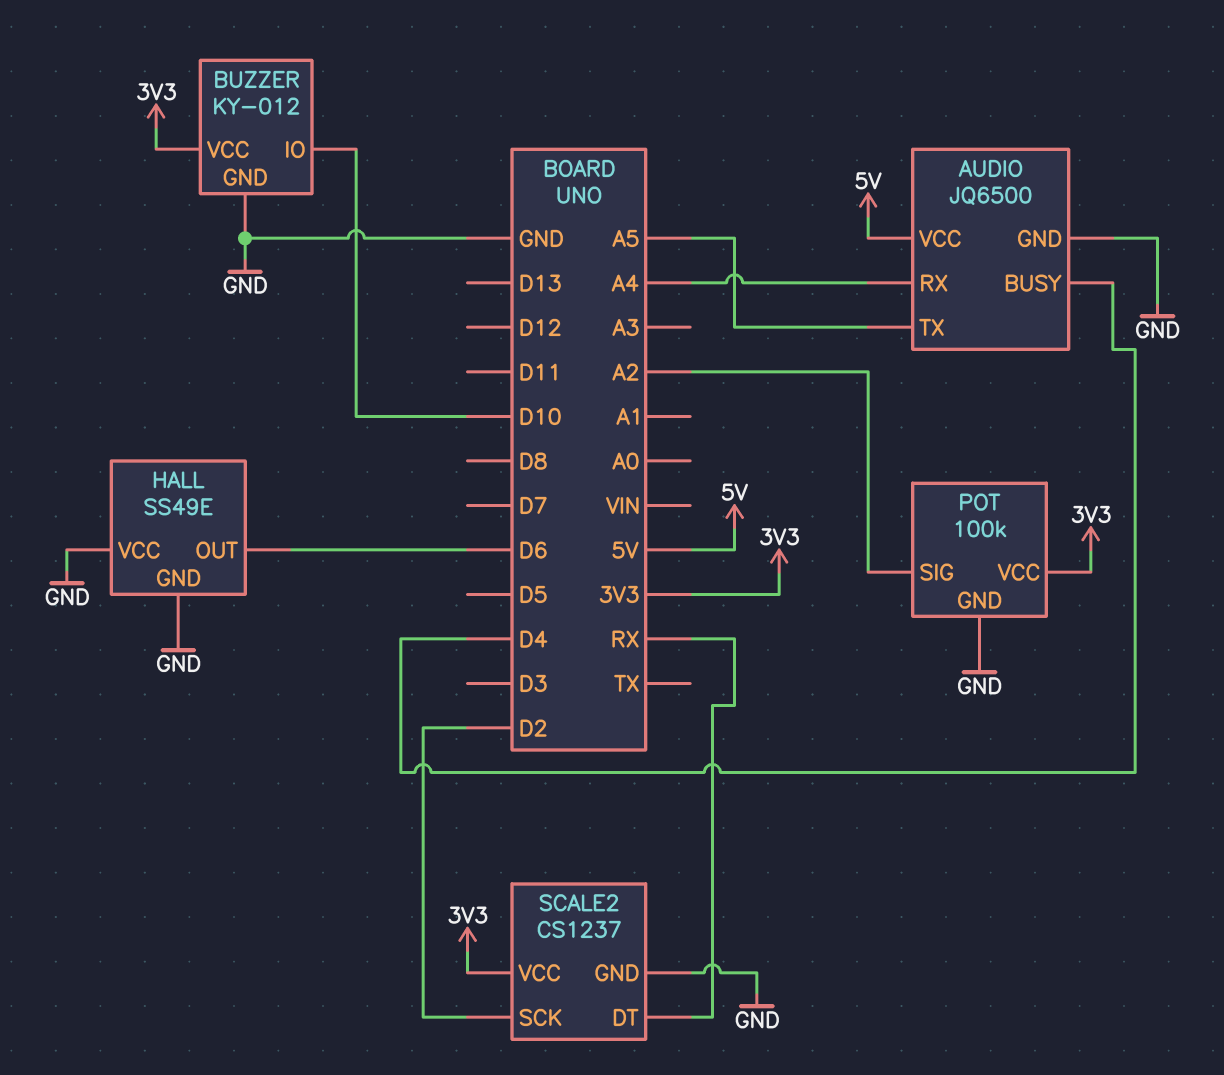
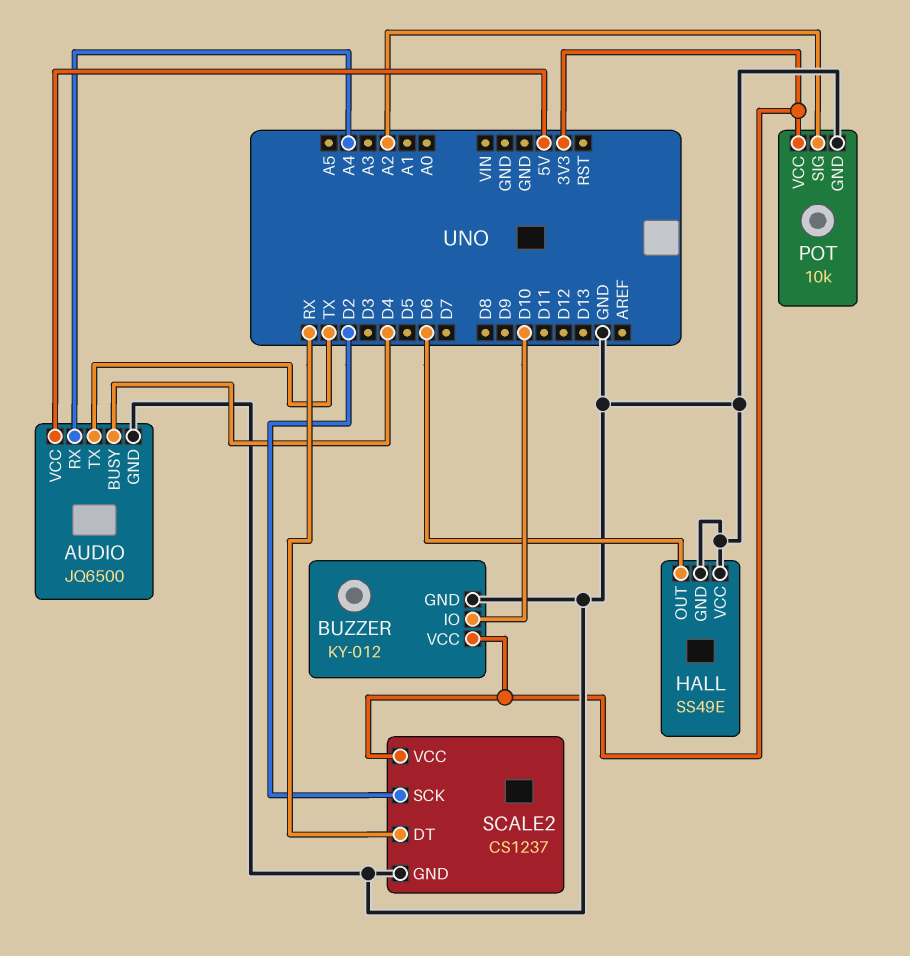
AUDIO pin TX: A5 -> TX
POT: 100k -> 10k

